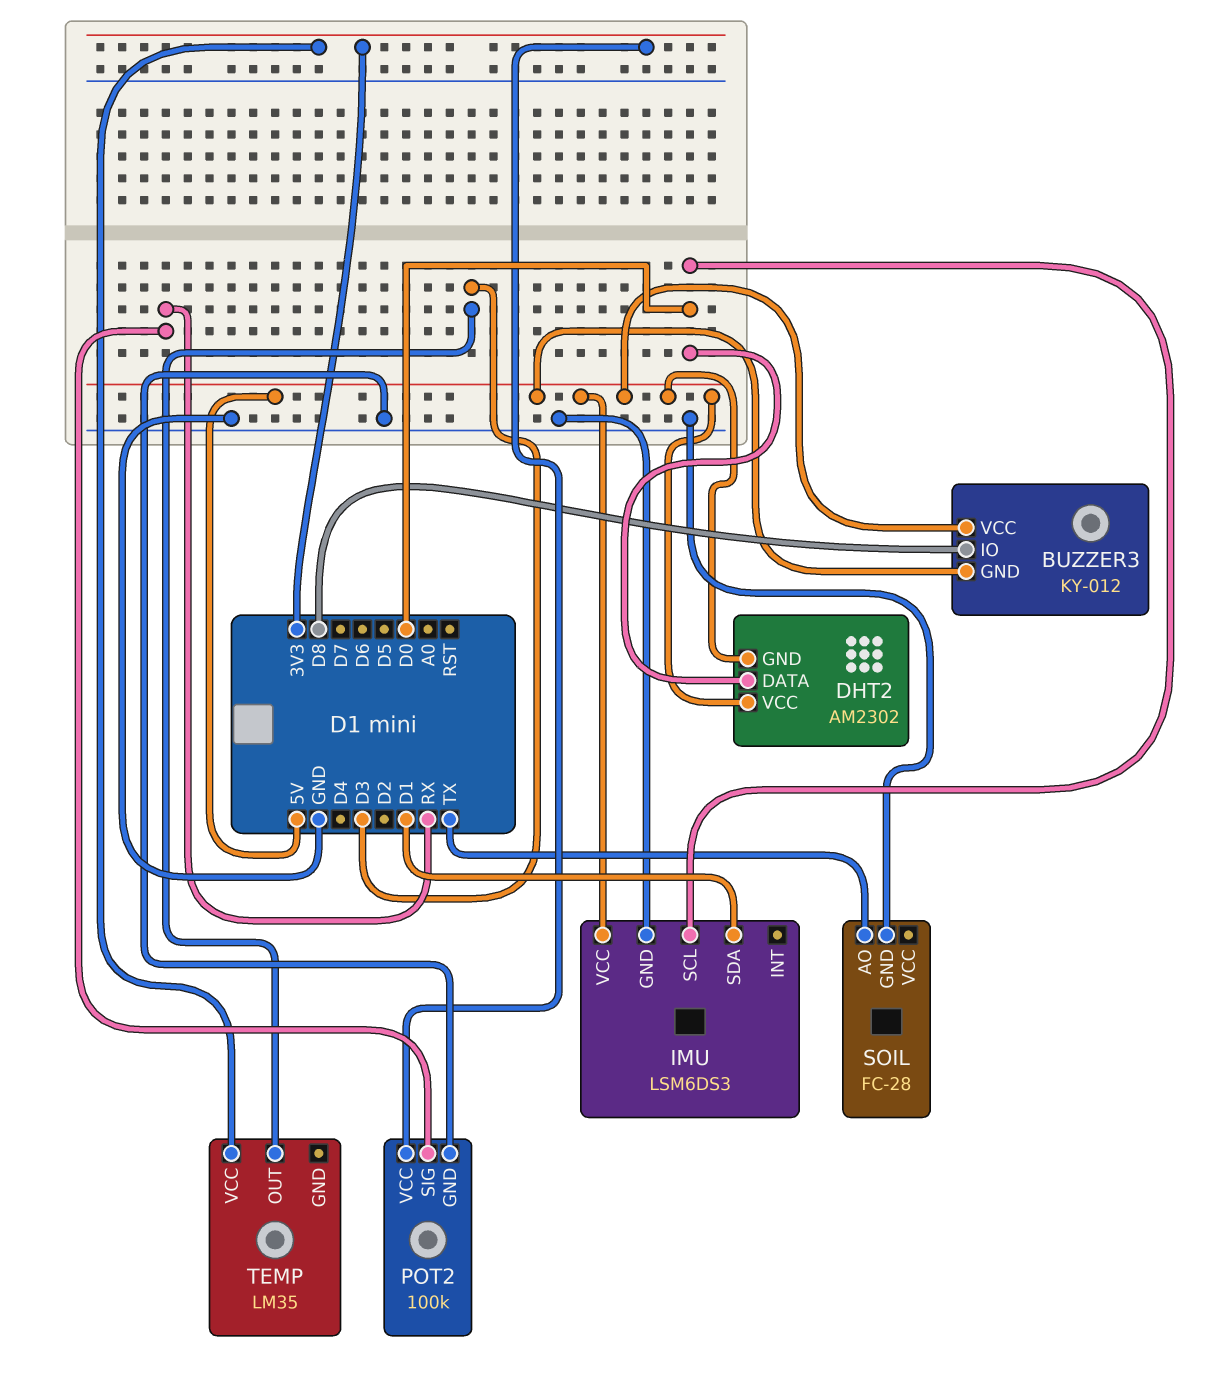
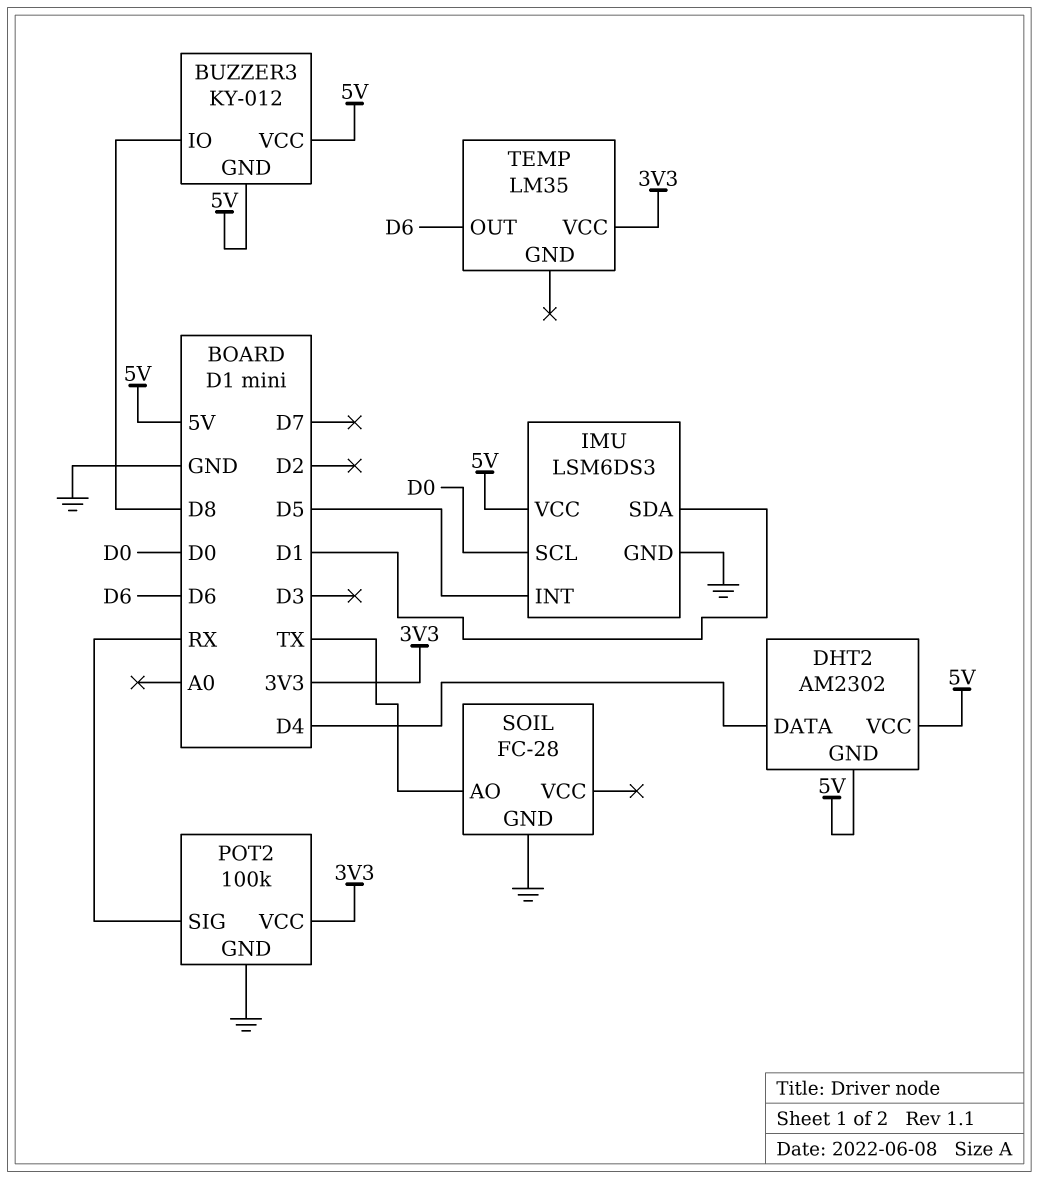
DHT2 pin DATA: D0 -> D4
IMU pin INT: none -> D5
TEMP pin OUT: D3 -> D6

